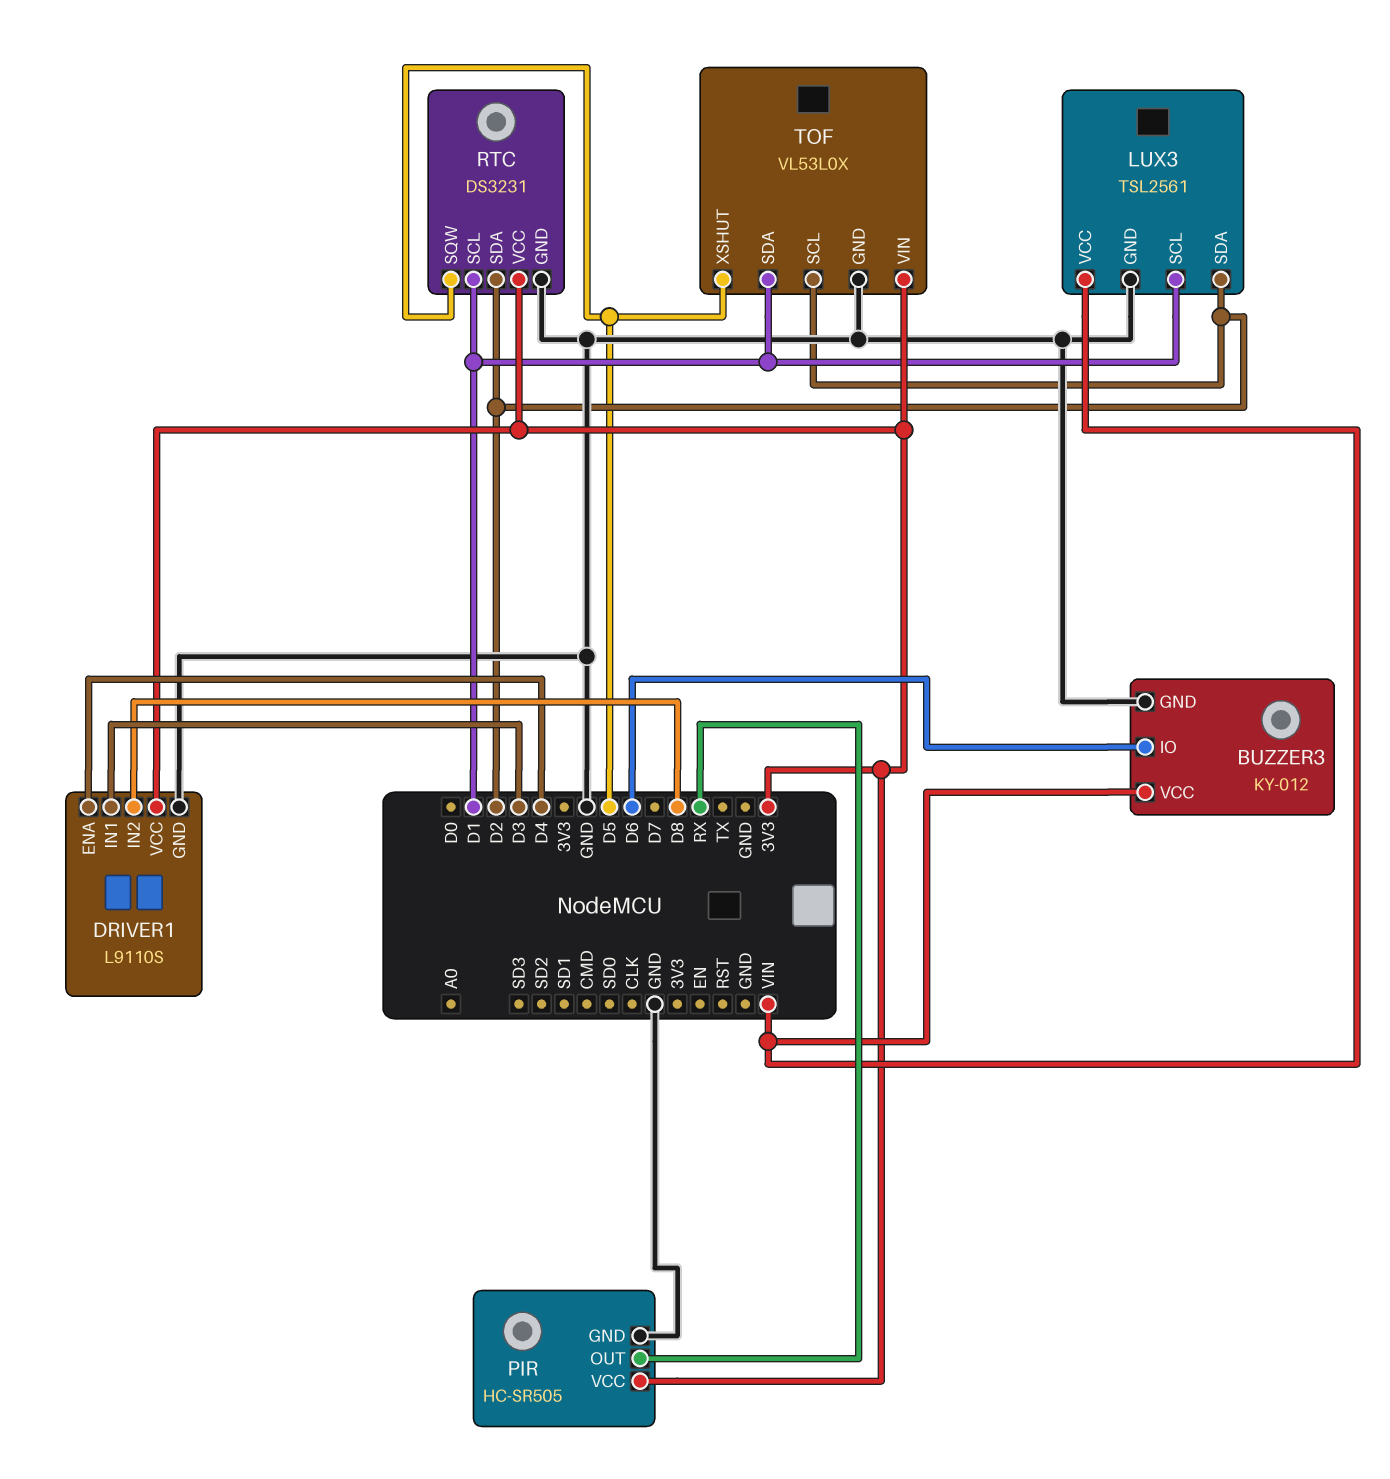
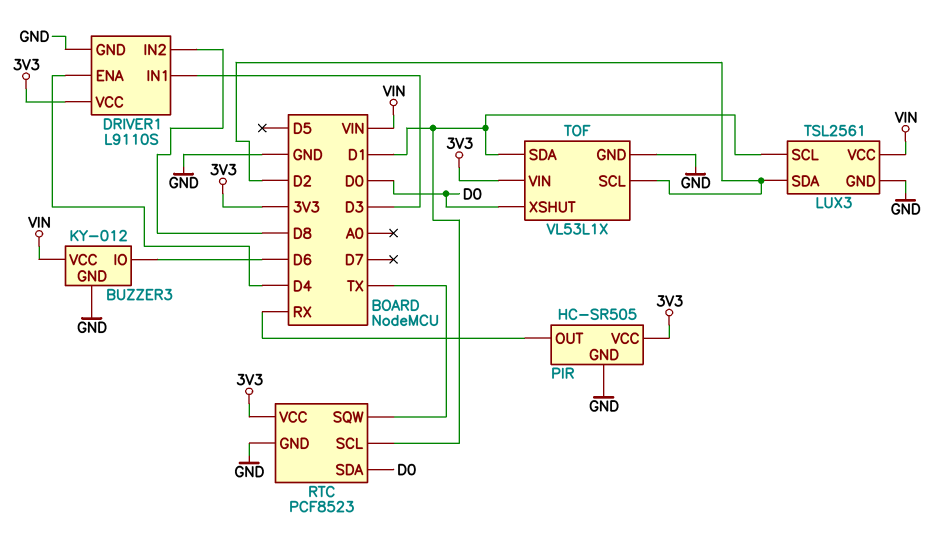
RTC: DS3231 -> PCF8523
RTC pin SDA: D2 -> D0
RTC pin SQW: D5 -> TX
TOF: VL53L0X -> VL53L1X
TOF pin XSHUT: D5 -> D0

